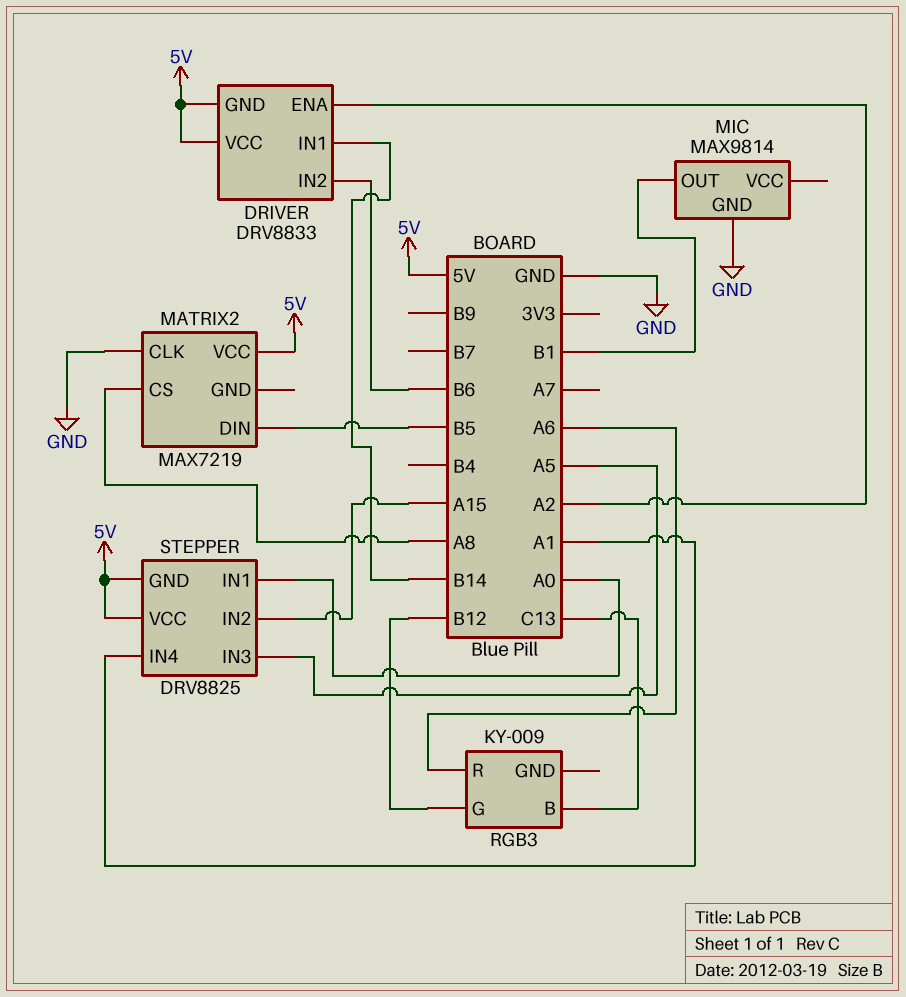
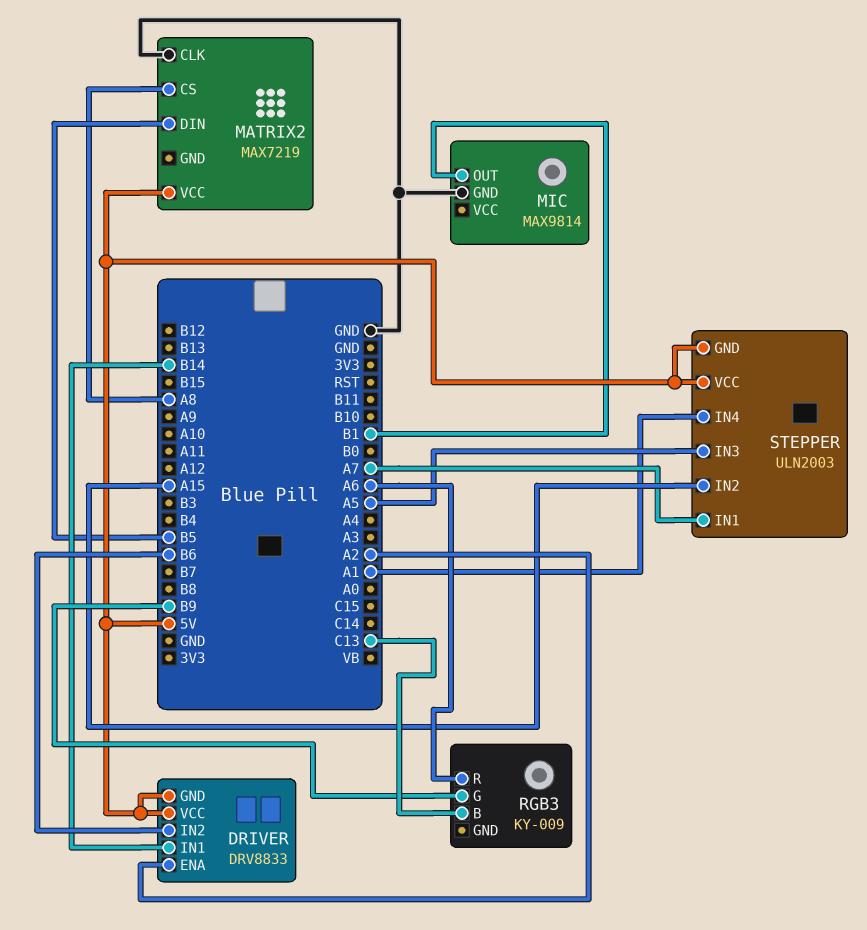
RGB3 pin G: B12 -> B9
STEPPER: DRV8825 -> ULN2003
STEPPER pin IN1: A0 -> A7

